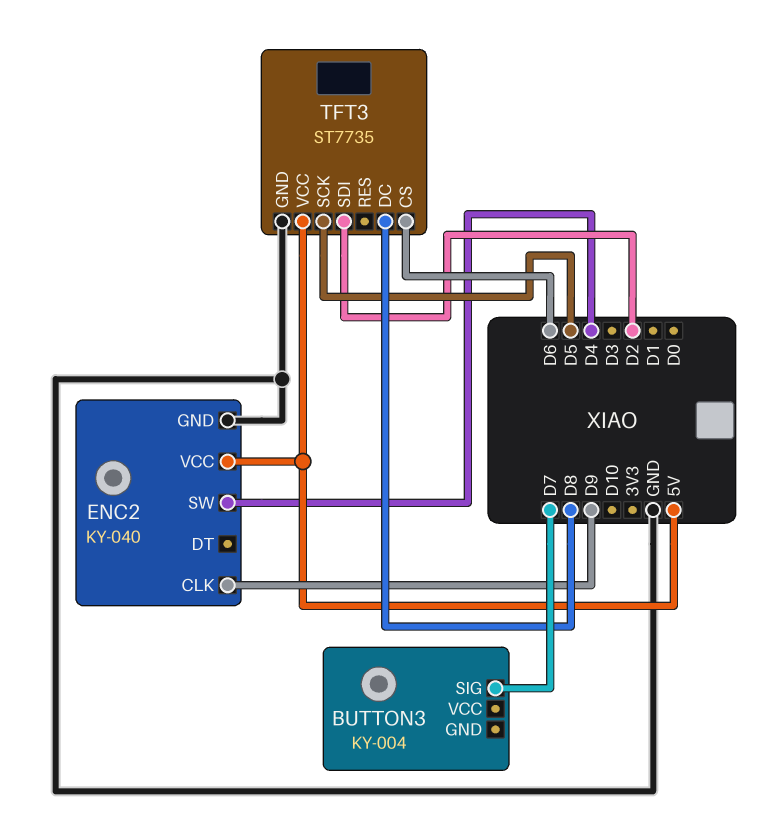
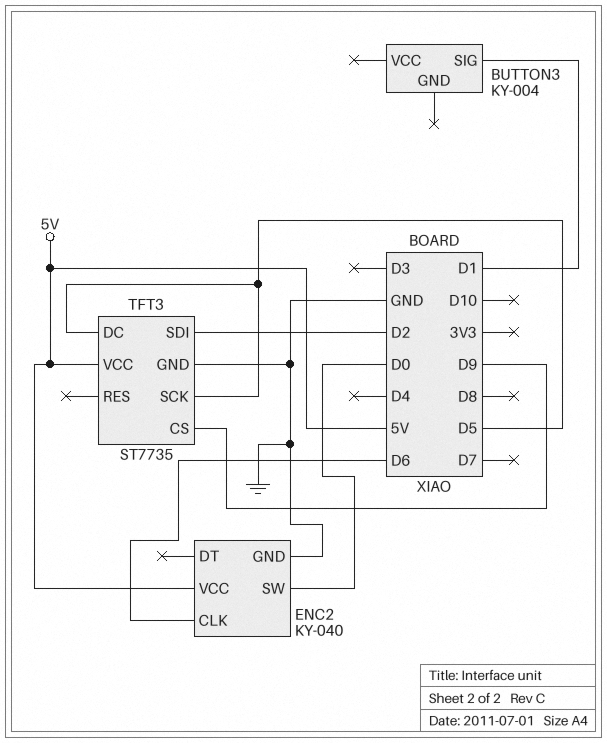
BUTTON3 pin SIG: D7 -> D1
ENC2 pin CLK: D9 -> D6
ENC2 pin SW: D4 -> D0
TFT3 pin CS: D6 -> D9
TFT3 pin DC: D8 -> D5

